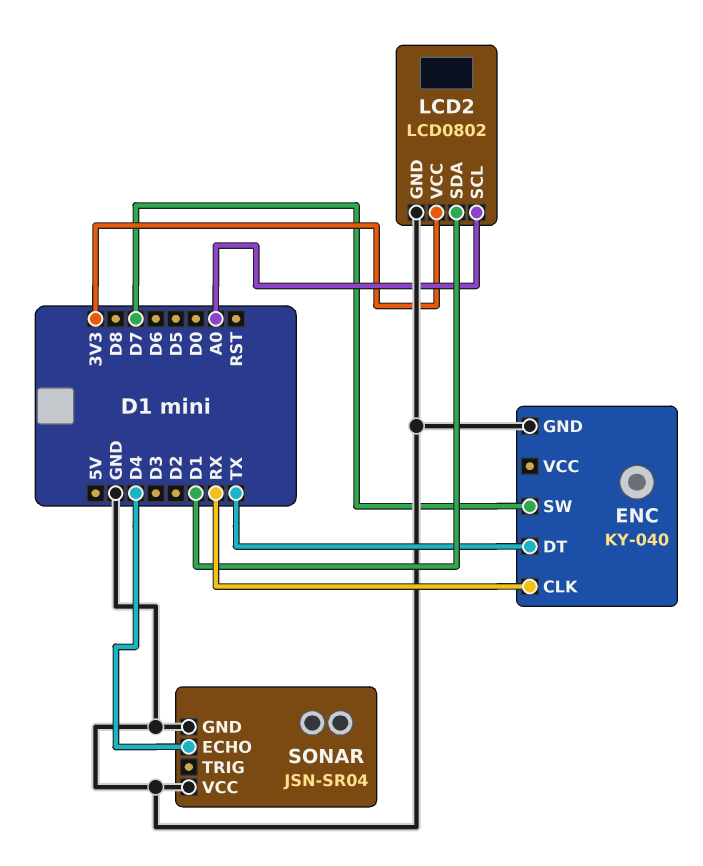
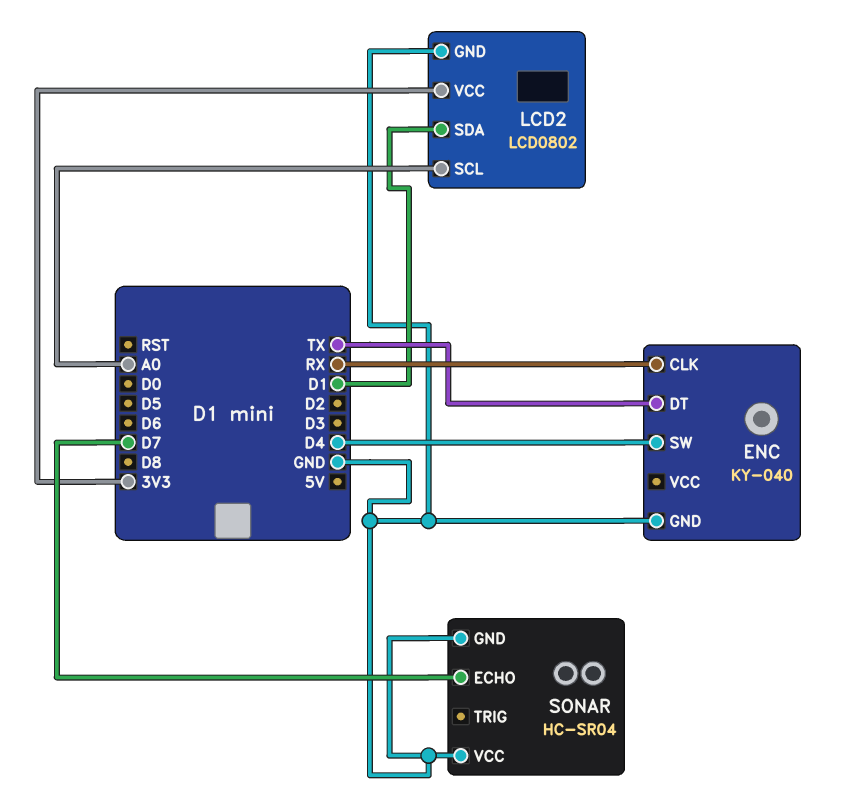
ENC pin SW: D7 -> D4
SONAR: JSN-SR04 -> HC-SR04
SONAR pin ECHO: D4 -> D7

